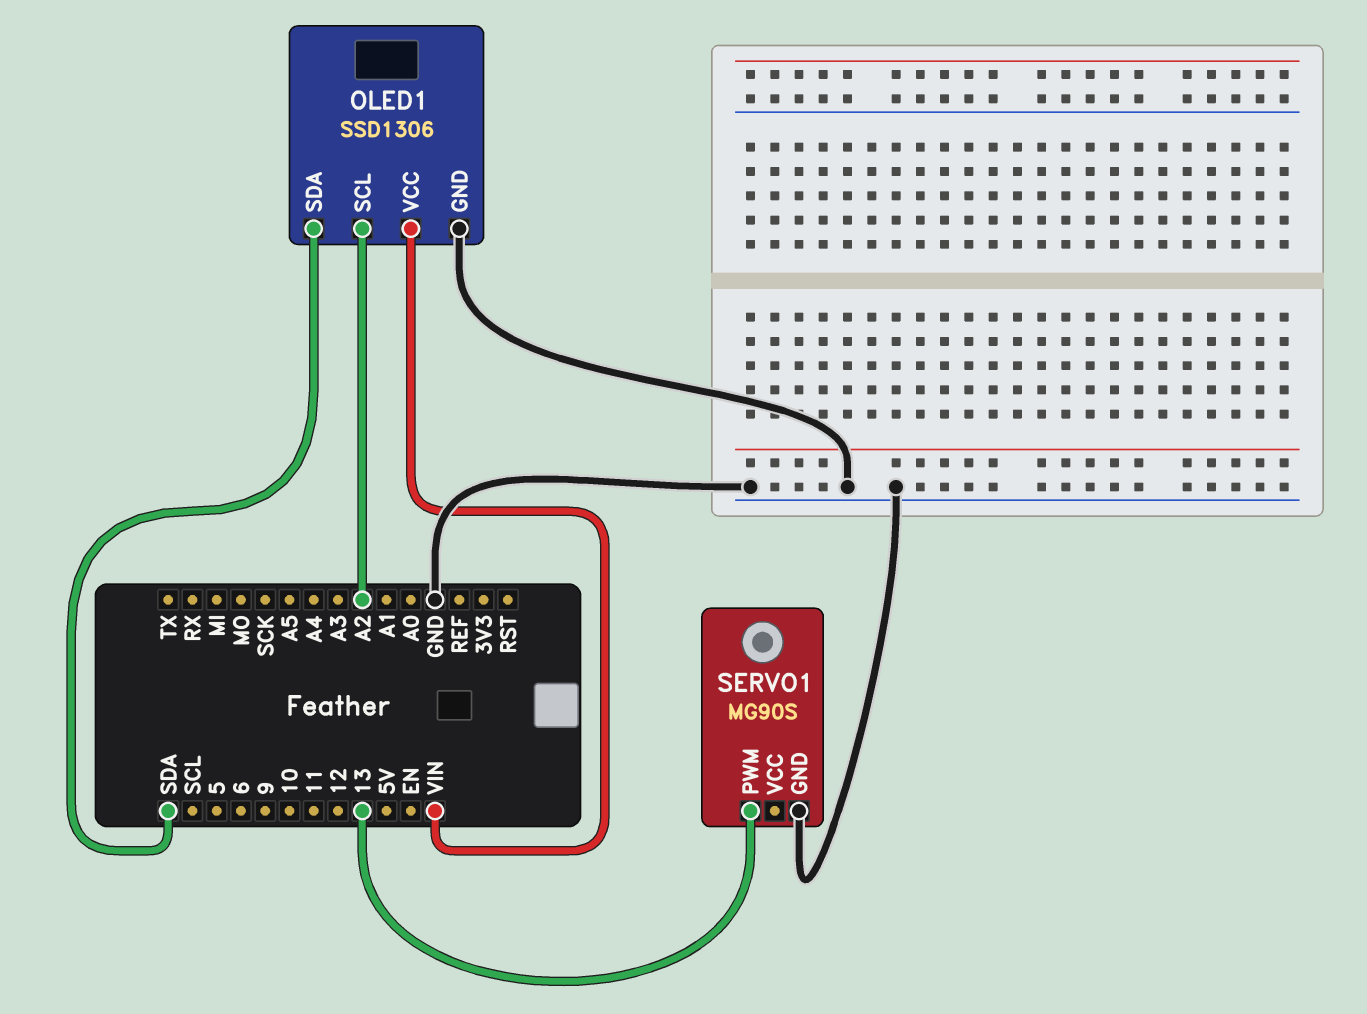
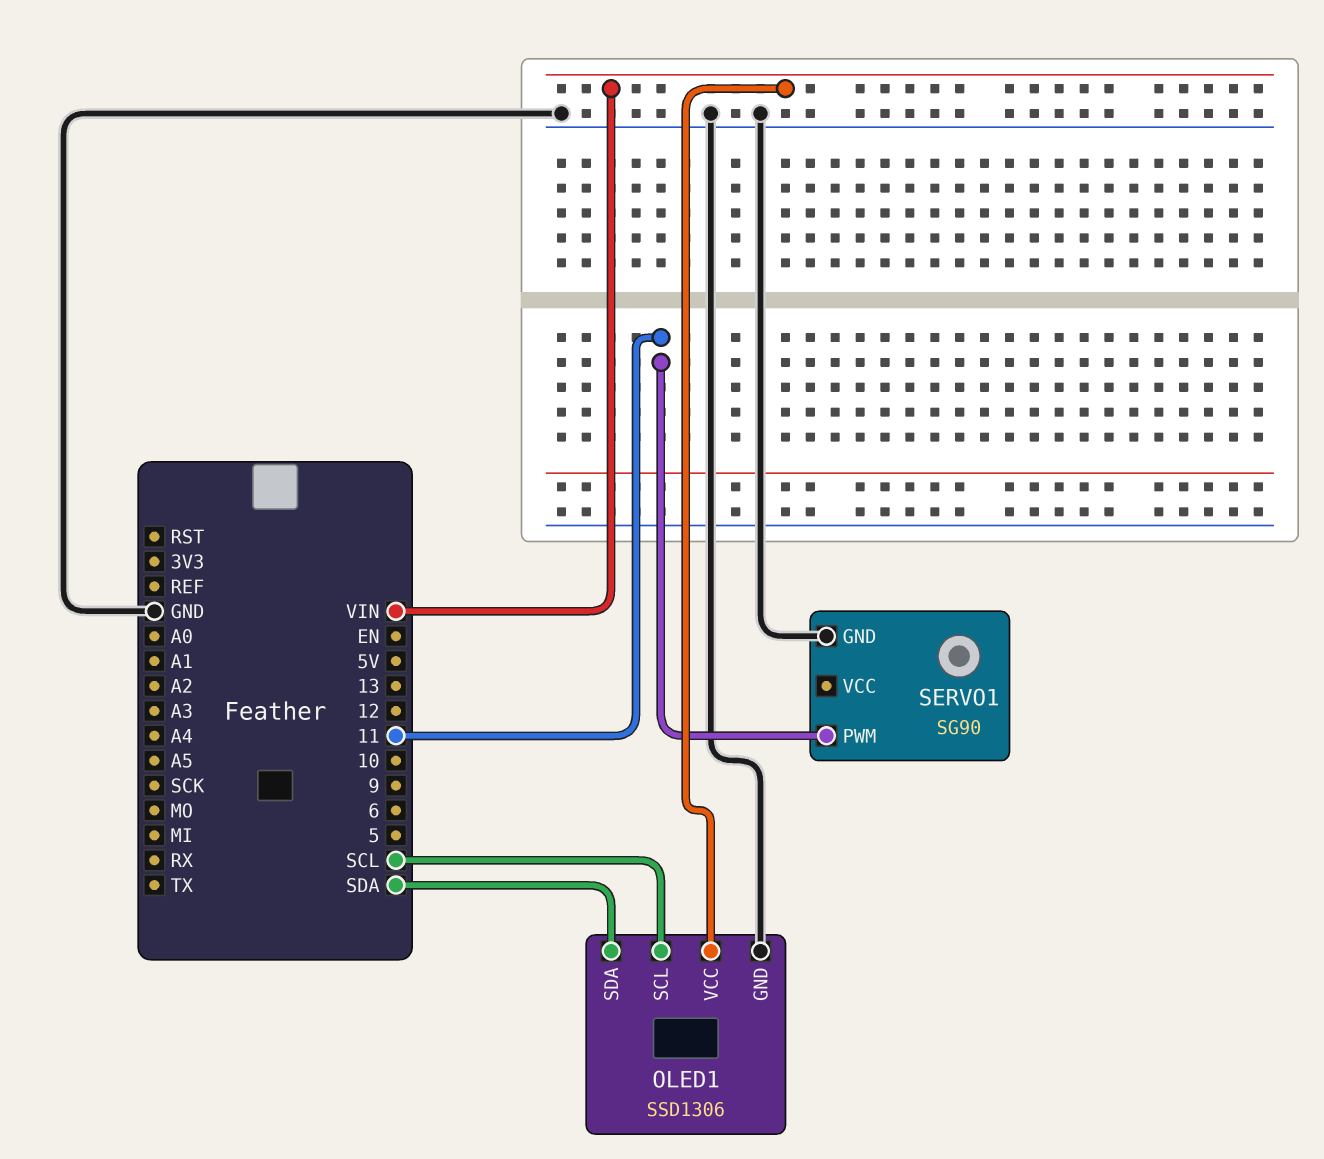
OLED1 pin SCL: A2 -> SCL
SERVO1: MG90S -> SG90
SERVO1 pin PWM: 13 -> 11

